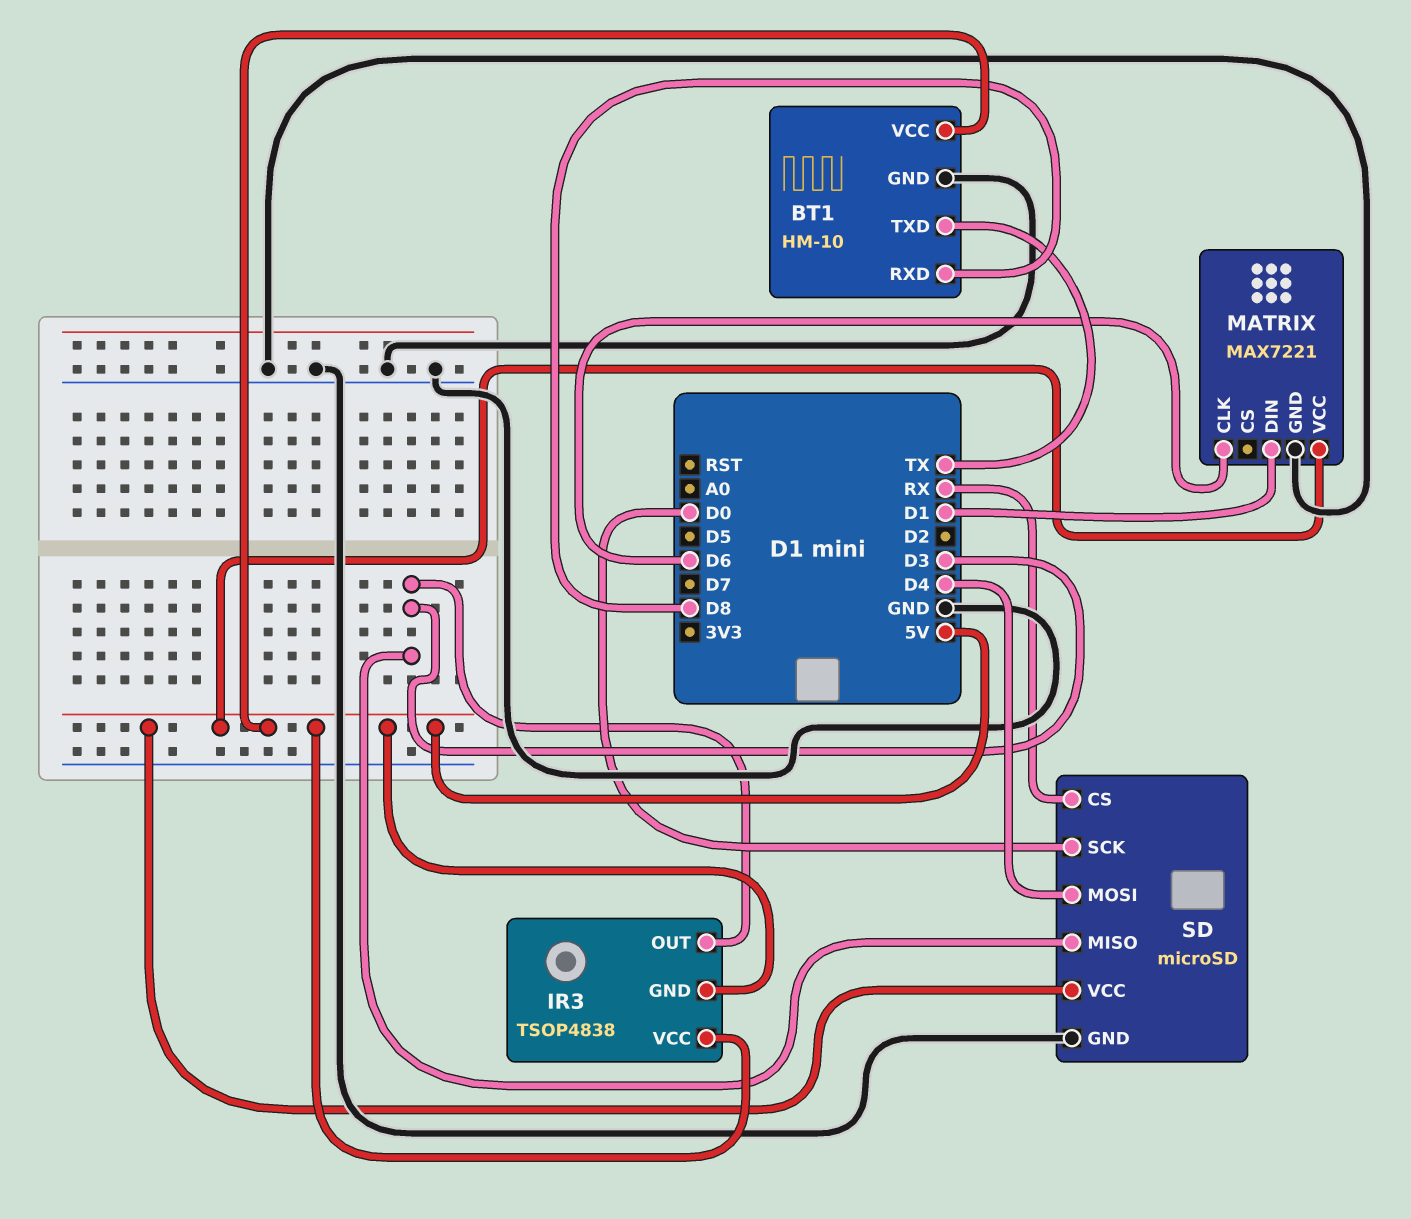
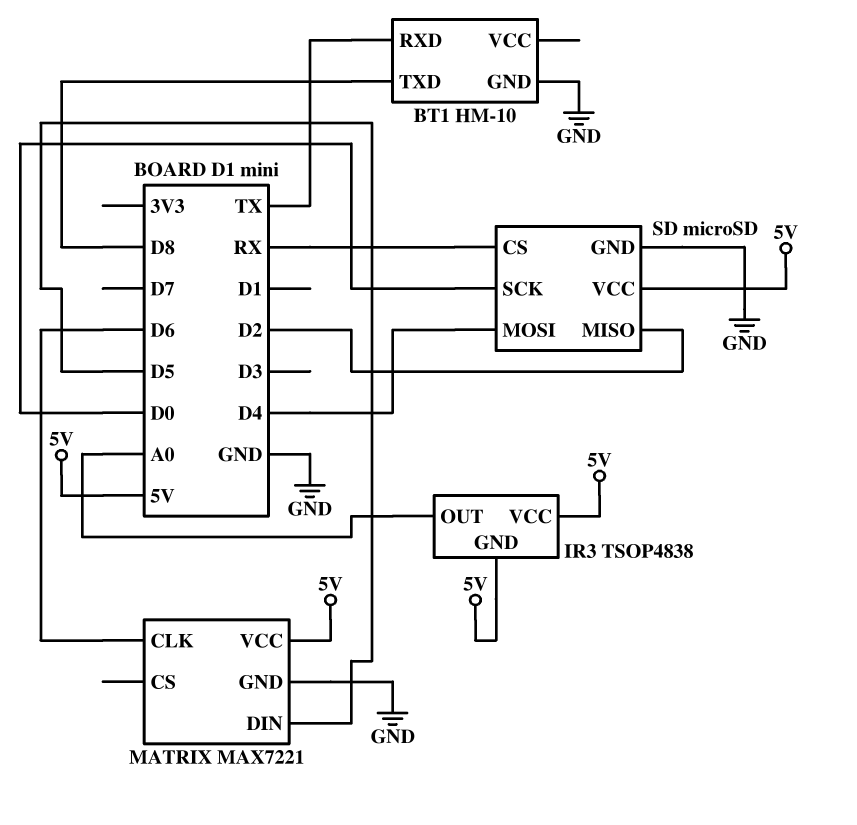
BT1 pin RXD: D8 -> TX
BT1 pin TXD: TX -> D8
BT1 pin VCC: 5V -> none
IR3 pin OUT: D3 -> A0
MATRIX pin DIN: D1 -> D5
SD pin MISO: D3 -> D2

